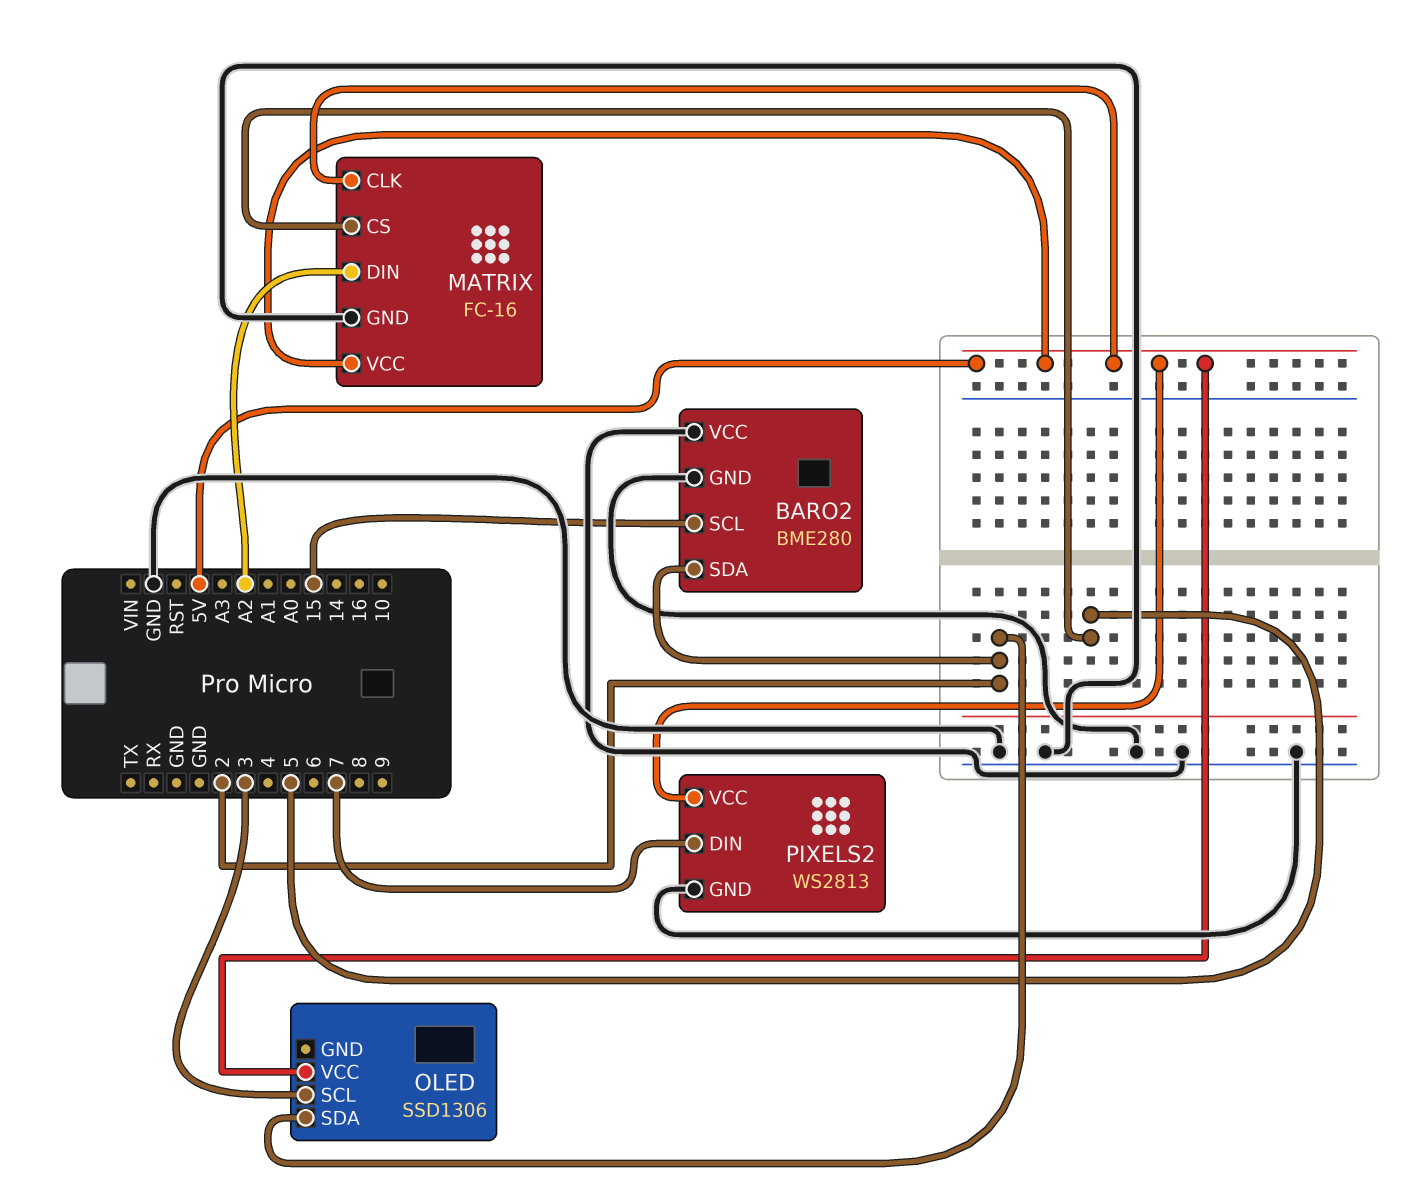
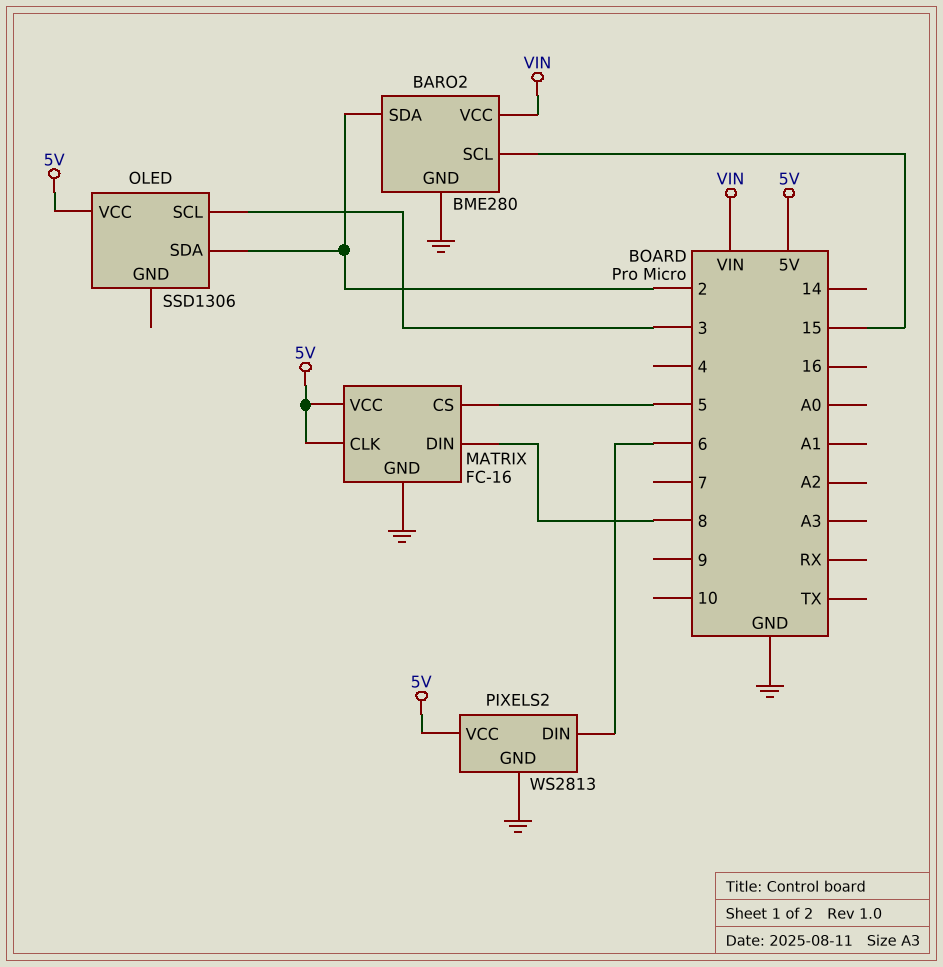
BARO2 pin VCC: GND -> VIN
MATRIX pin DIN: A2 -> 8
PIXELS2 pin DIN: 7 -> 6

